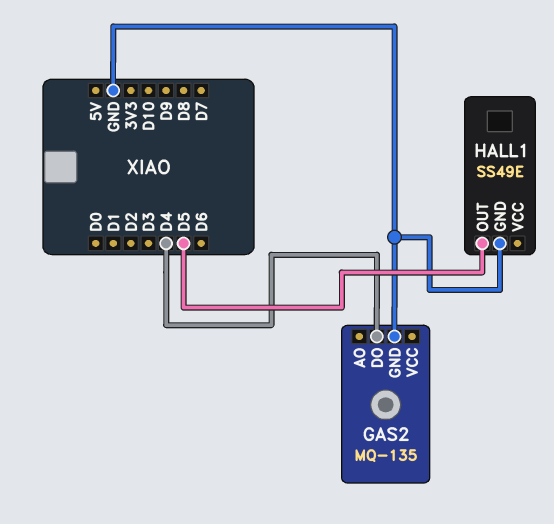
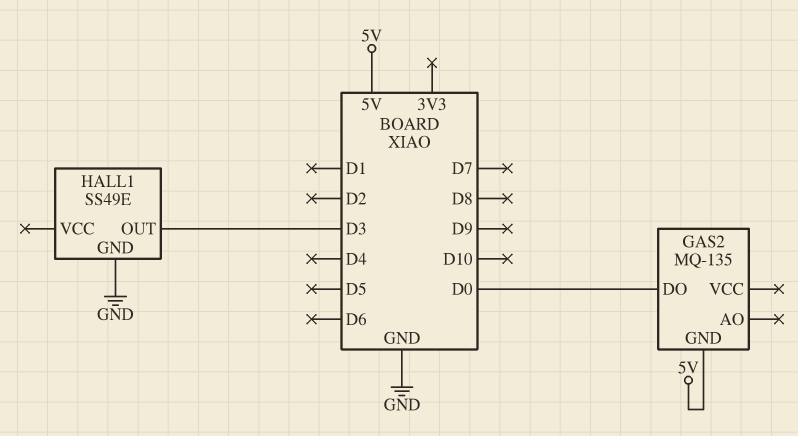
GAS2 pin DO: D4 -> D0
GAS2 pin GND: GND -> 5V
HALL1 pin OUT: D5 -> D3

